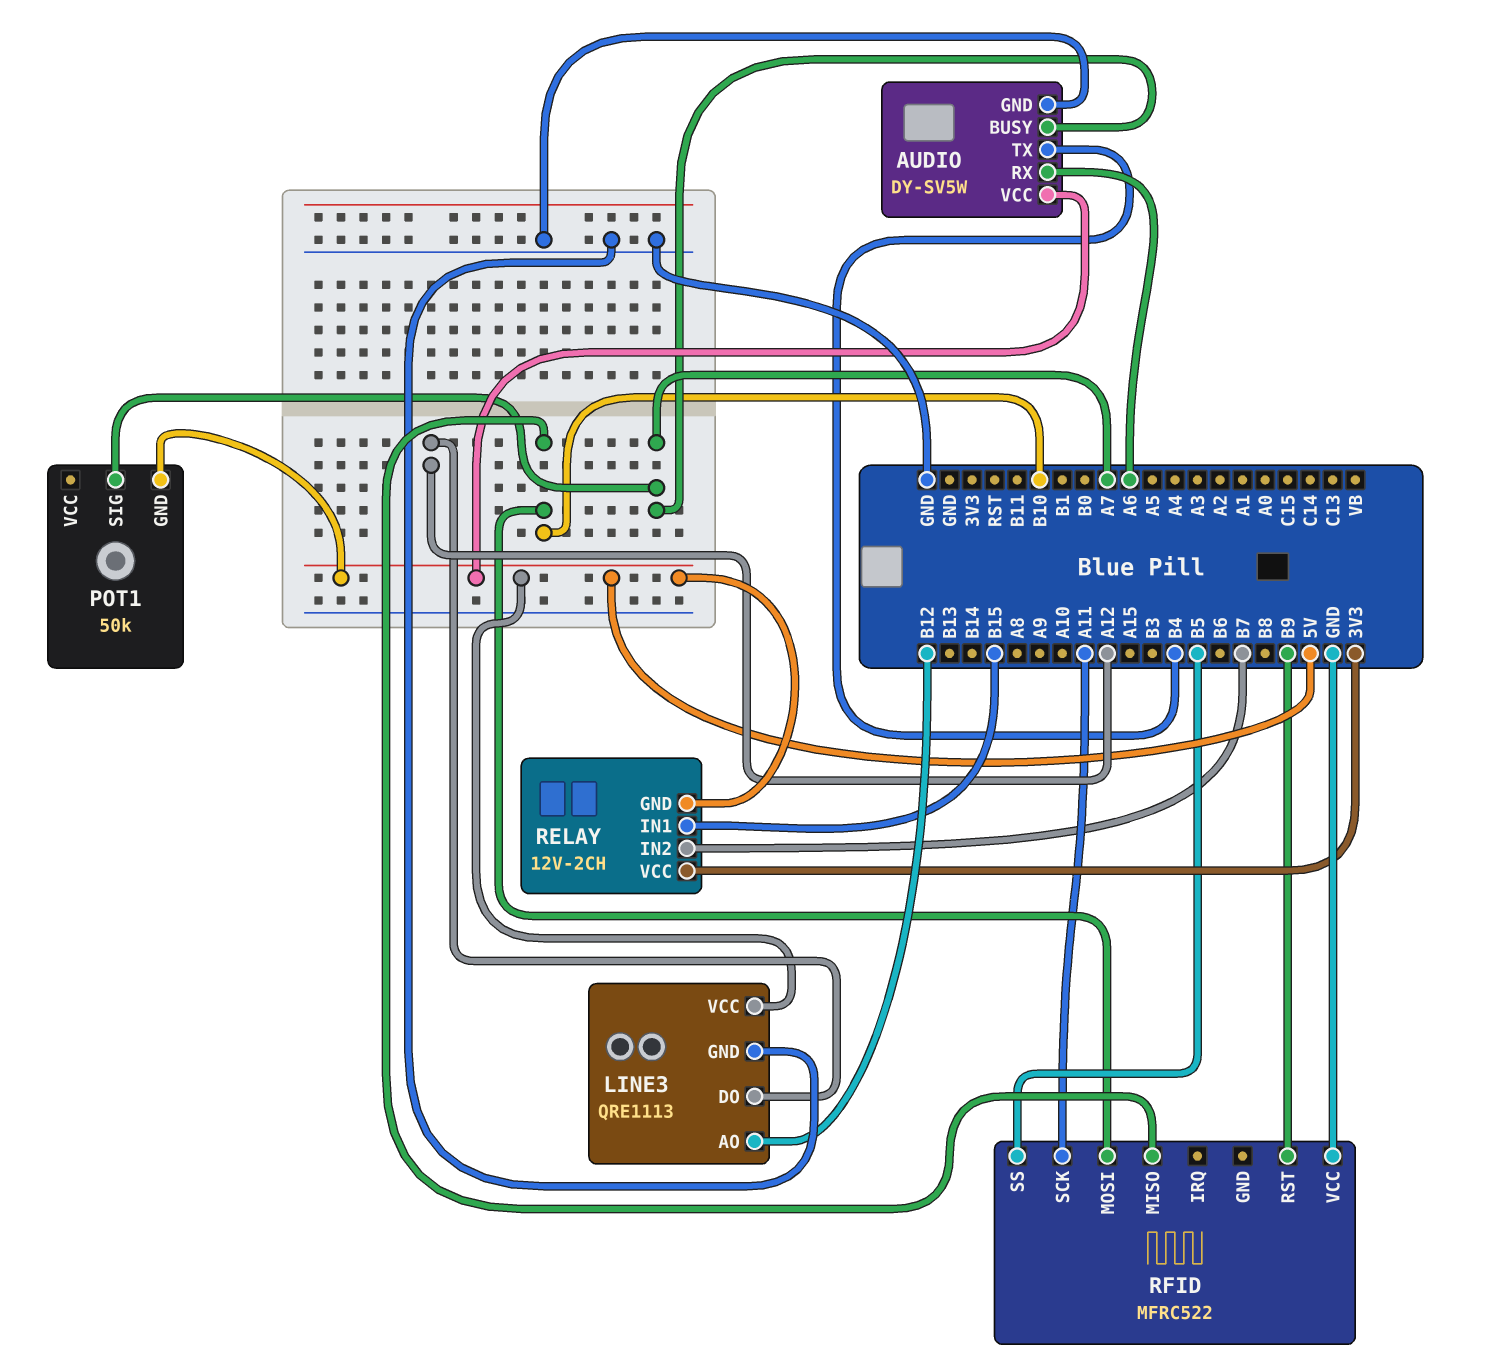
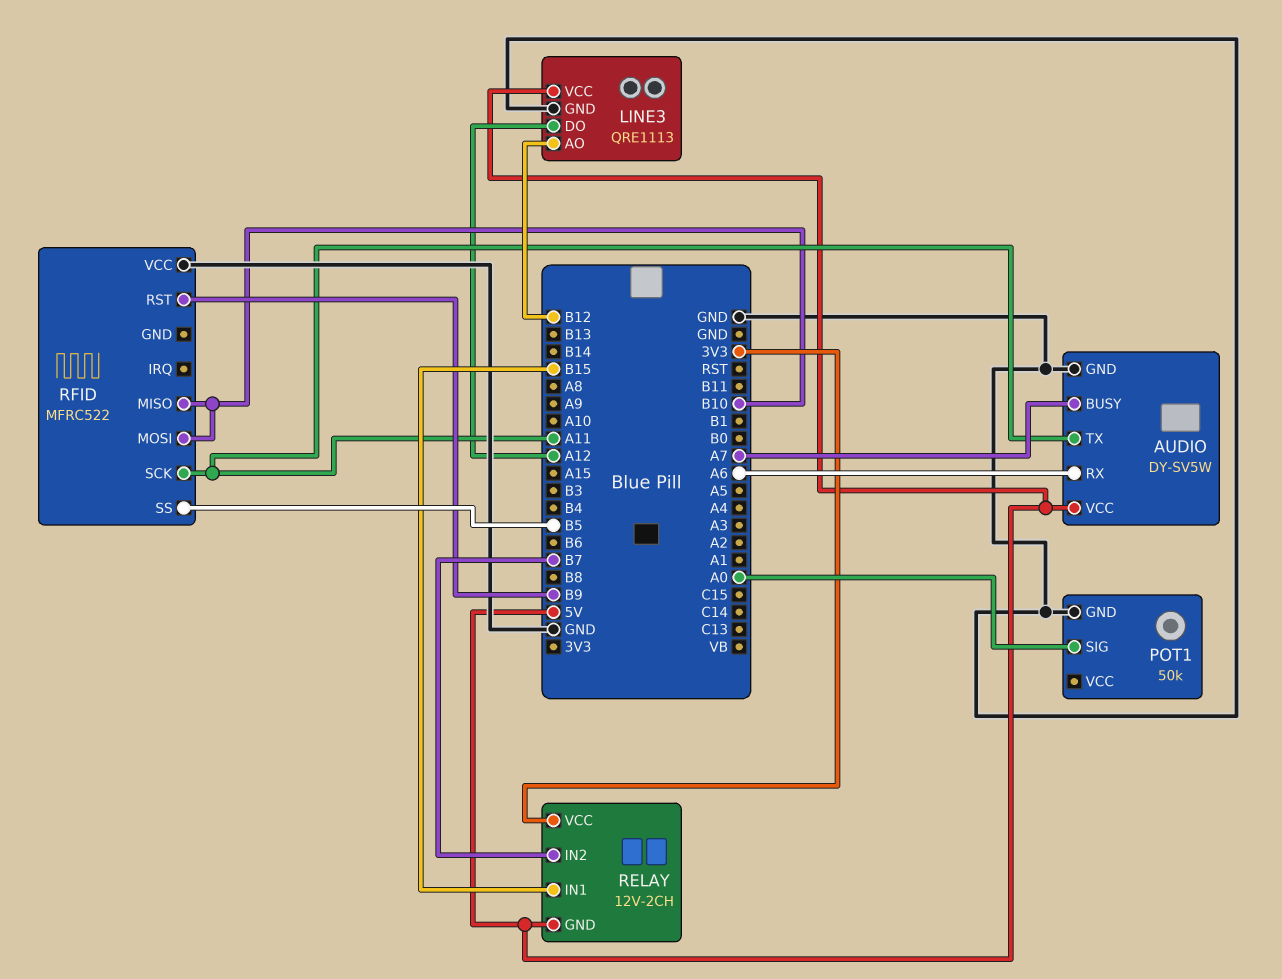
AUDIO pin TX: B4 -> A11
POT1 pin GND: 5V -> GND
POT1 pin SIG: A7 -> A0

